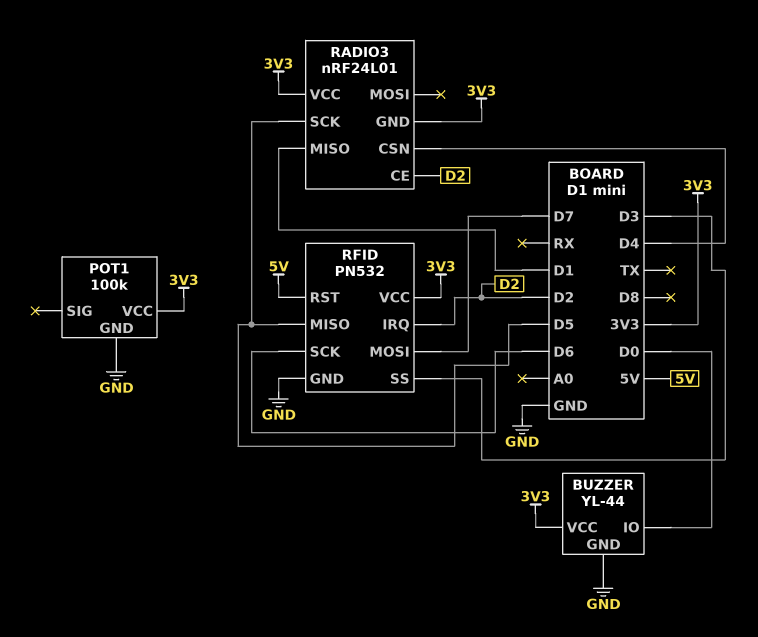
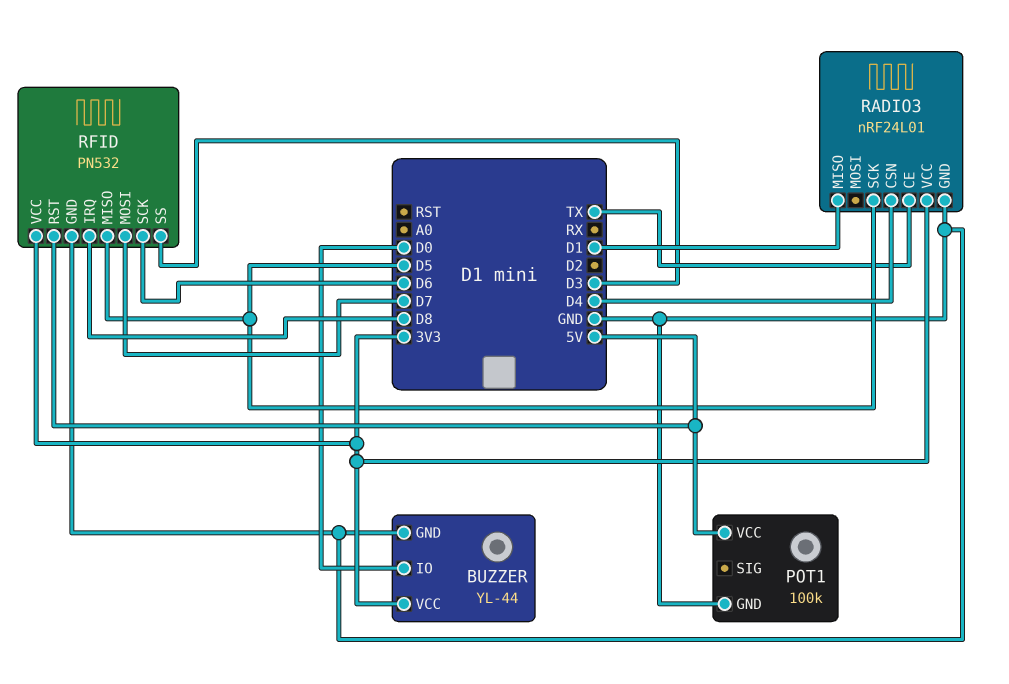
POT1 pin VCC: 3V3 -> 5V
RADIO3 pin CE: D2 -> TX
RADIO3 pin GND: 3V3 -> GND
RFID pin IRQ: D2 -> D8

